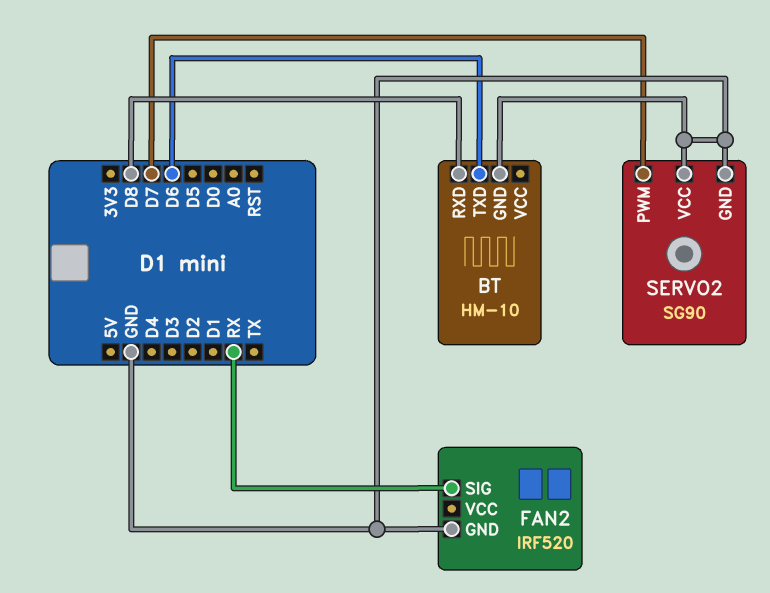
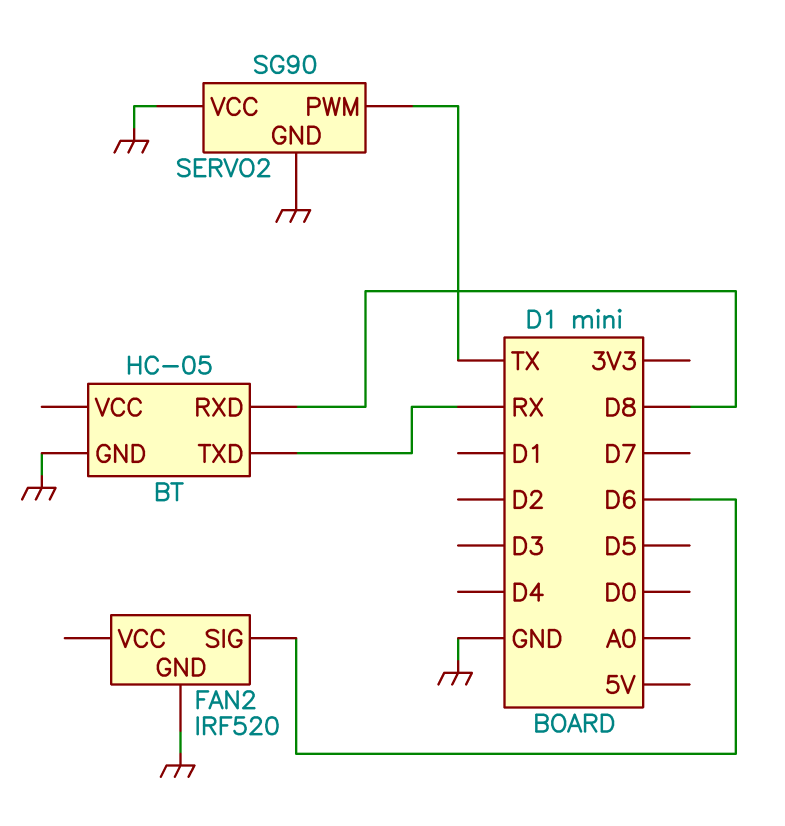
BT: HM-10 -> HC-05
BT pin TXD: D6 -> RX
FAN2 pin SIG: RX -> D6
SERVO2 pin PWM: D7 -> TX

